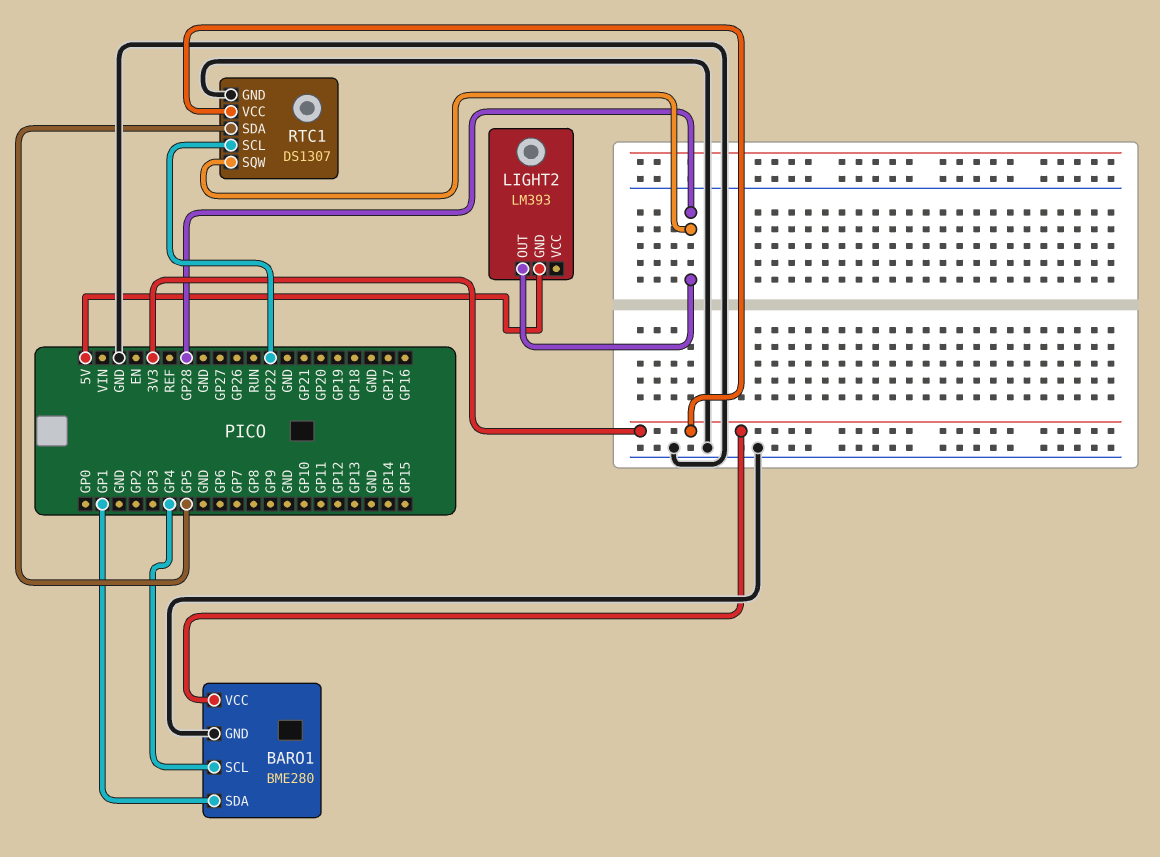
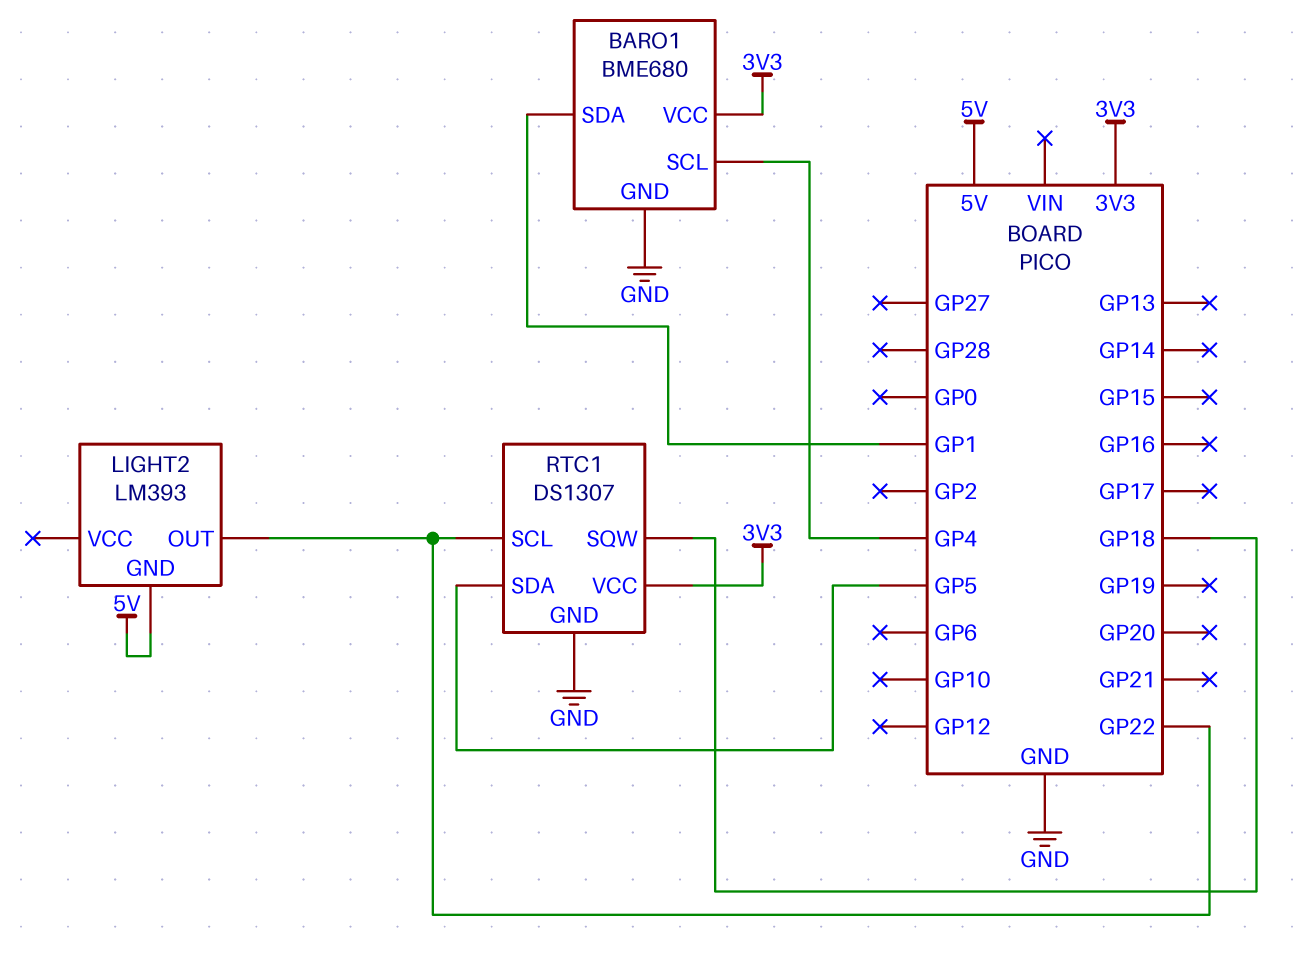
BARO1: BME280 -> BME680
LIGHT2 pin OUT: GP28 -> GP22
RTC1 pin SQW: GP28 -> GP18

